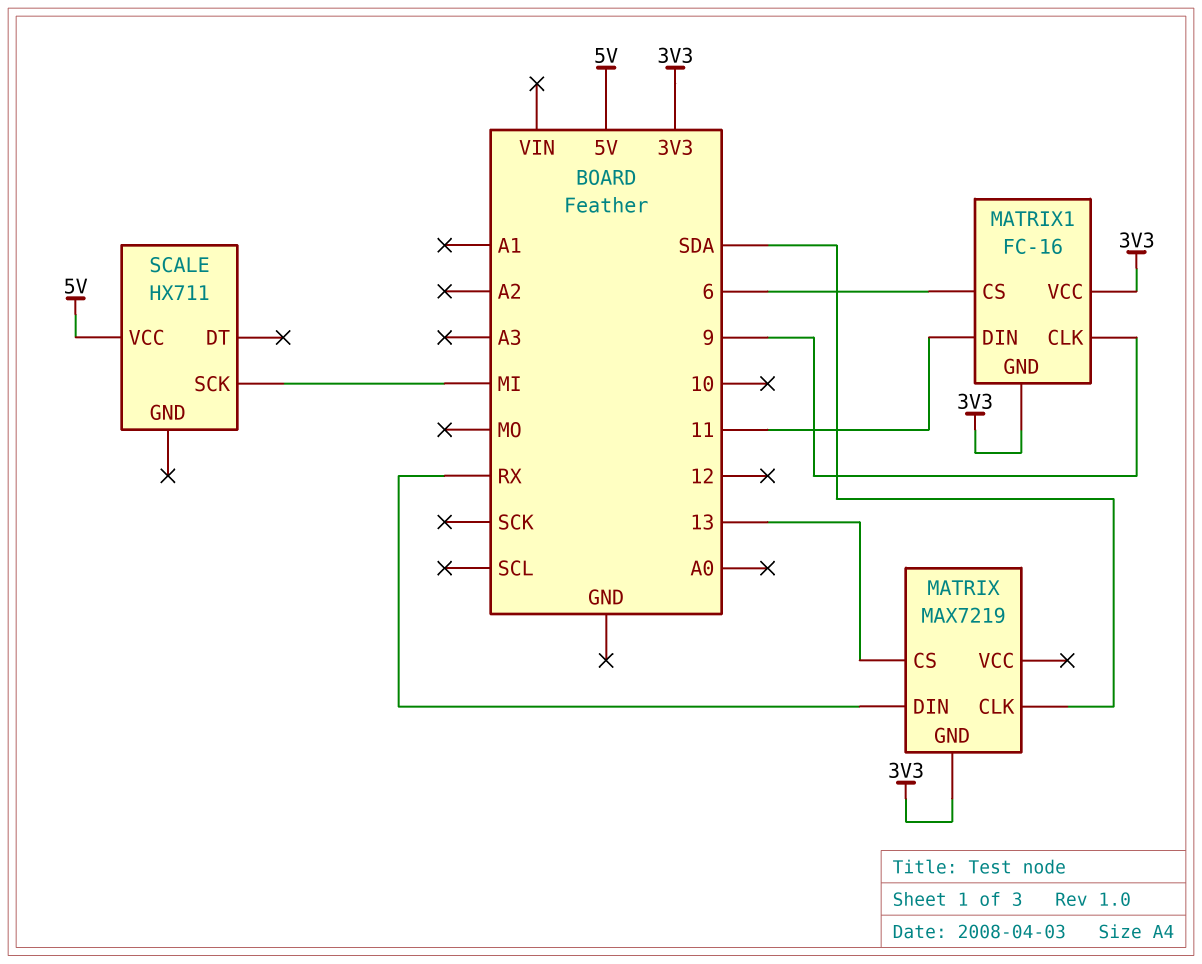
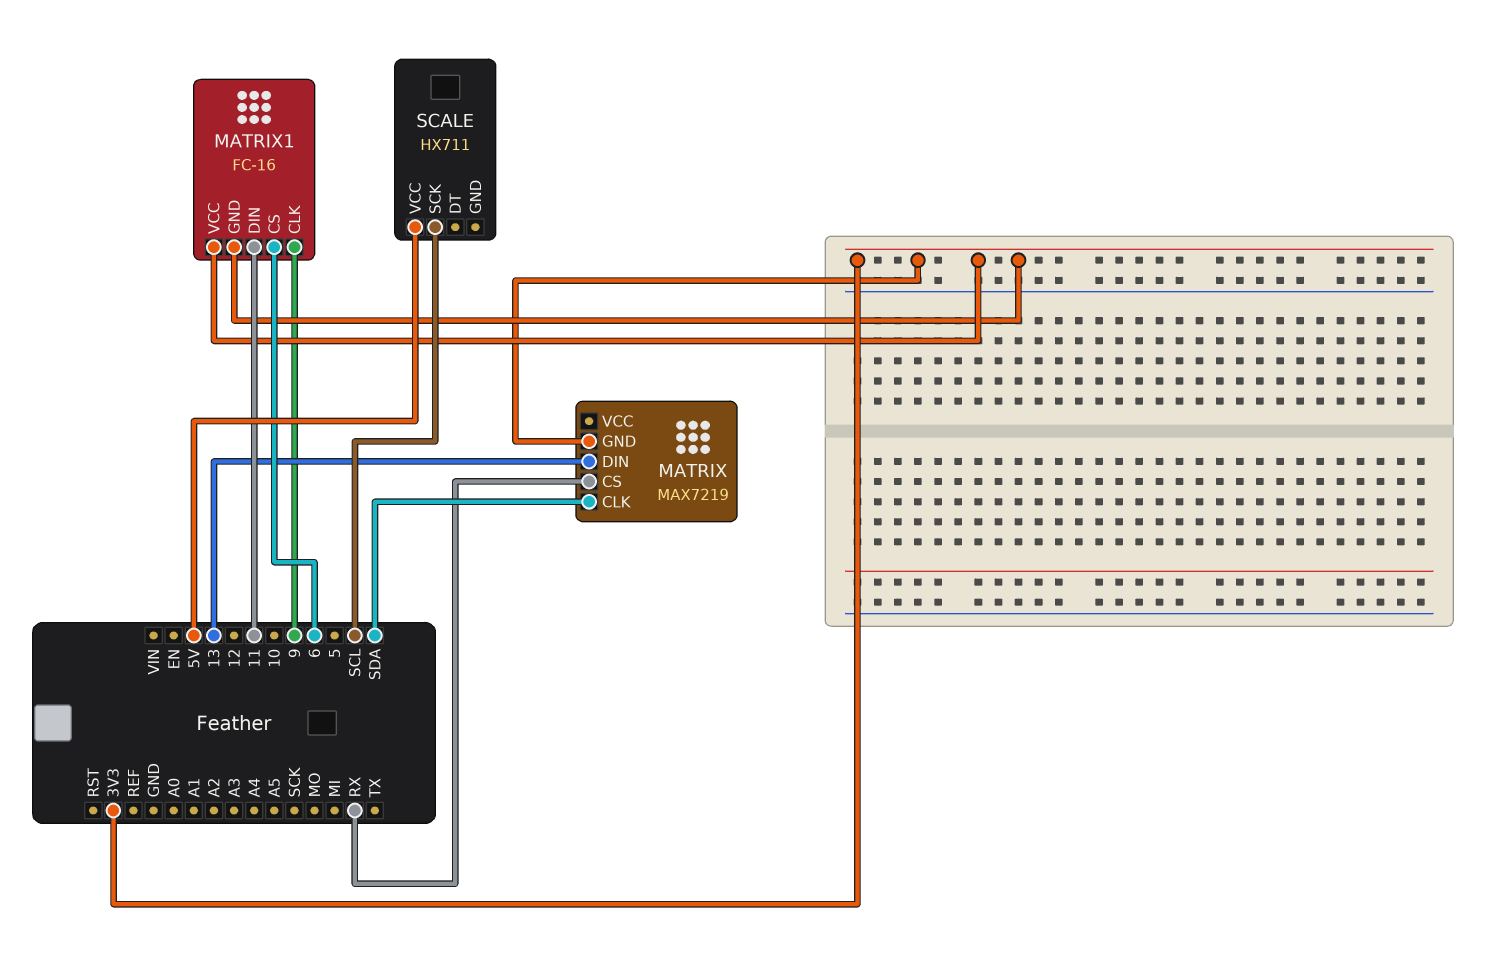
MATRIX pin CS: 13 -> RX
MATRIX pin DIN: RX -> 13
SCALE pin SCK: MI -> SCL

